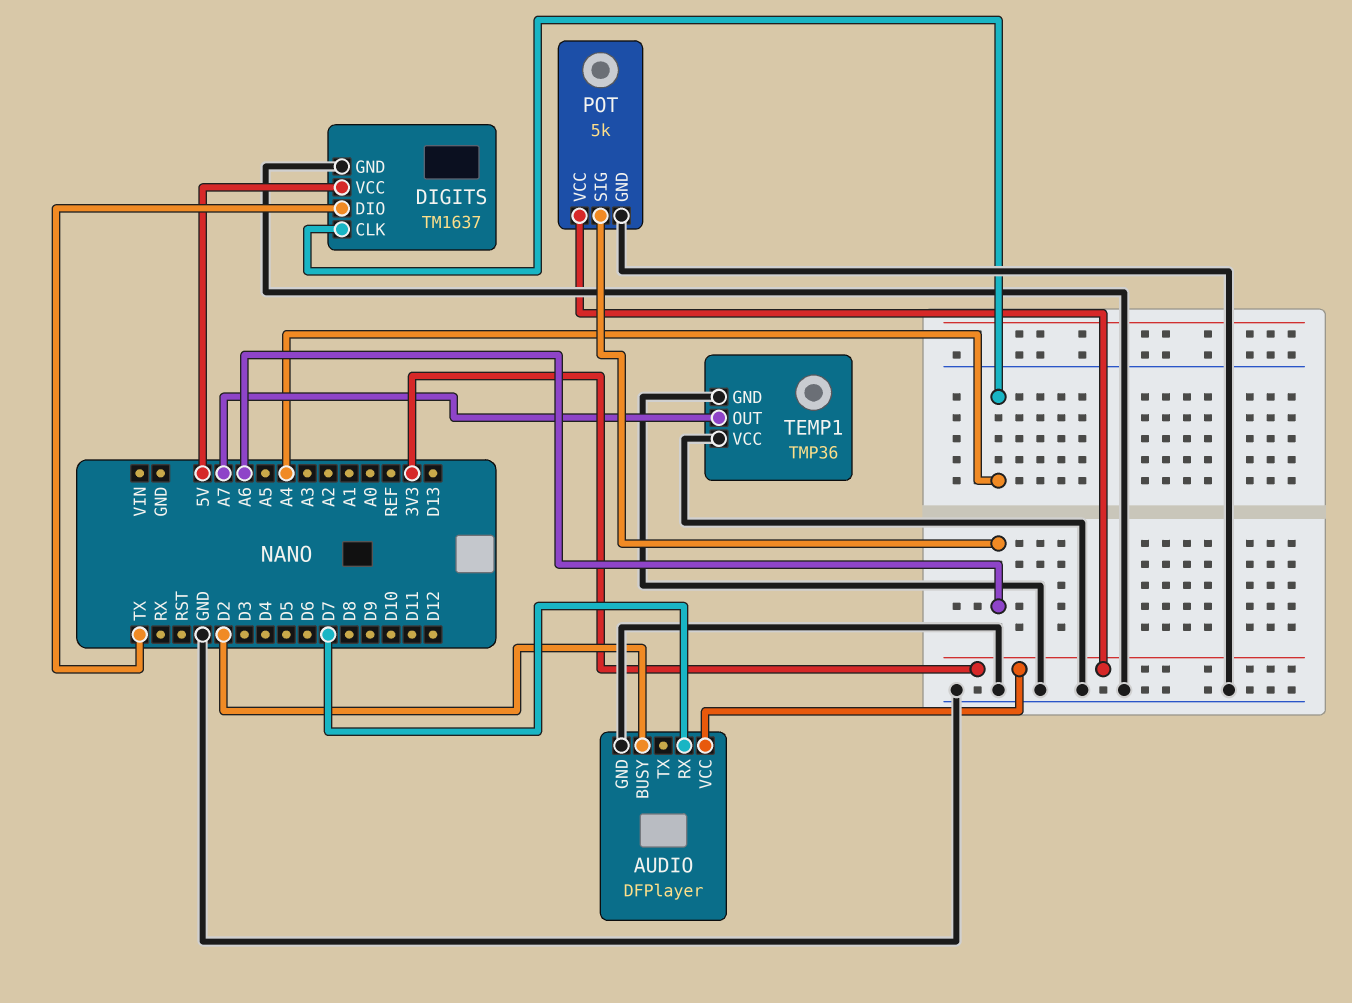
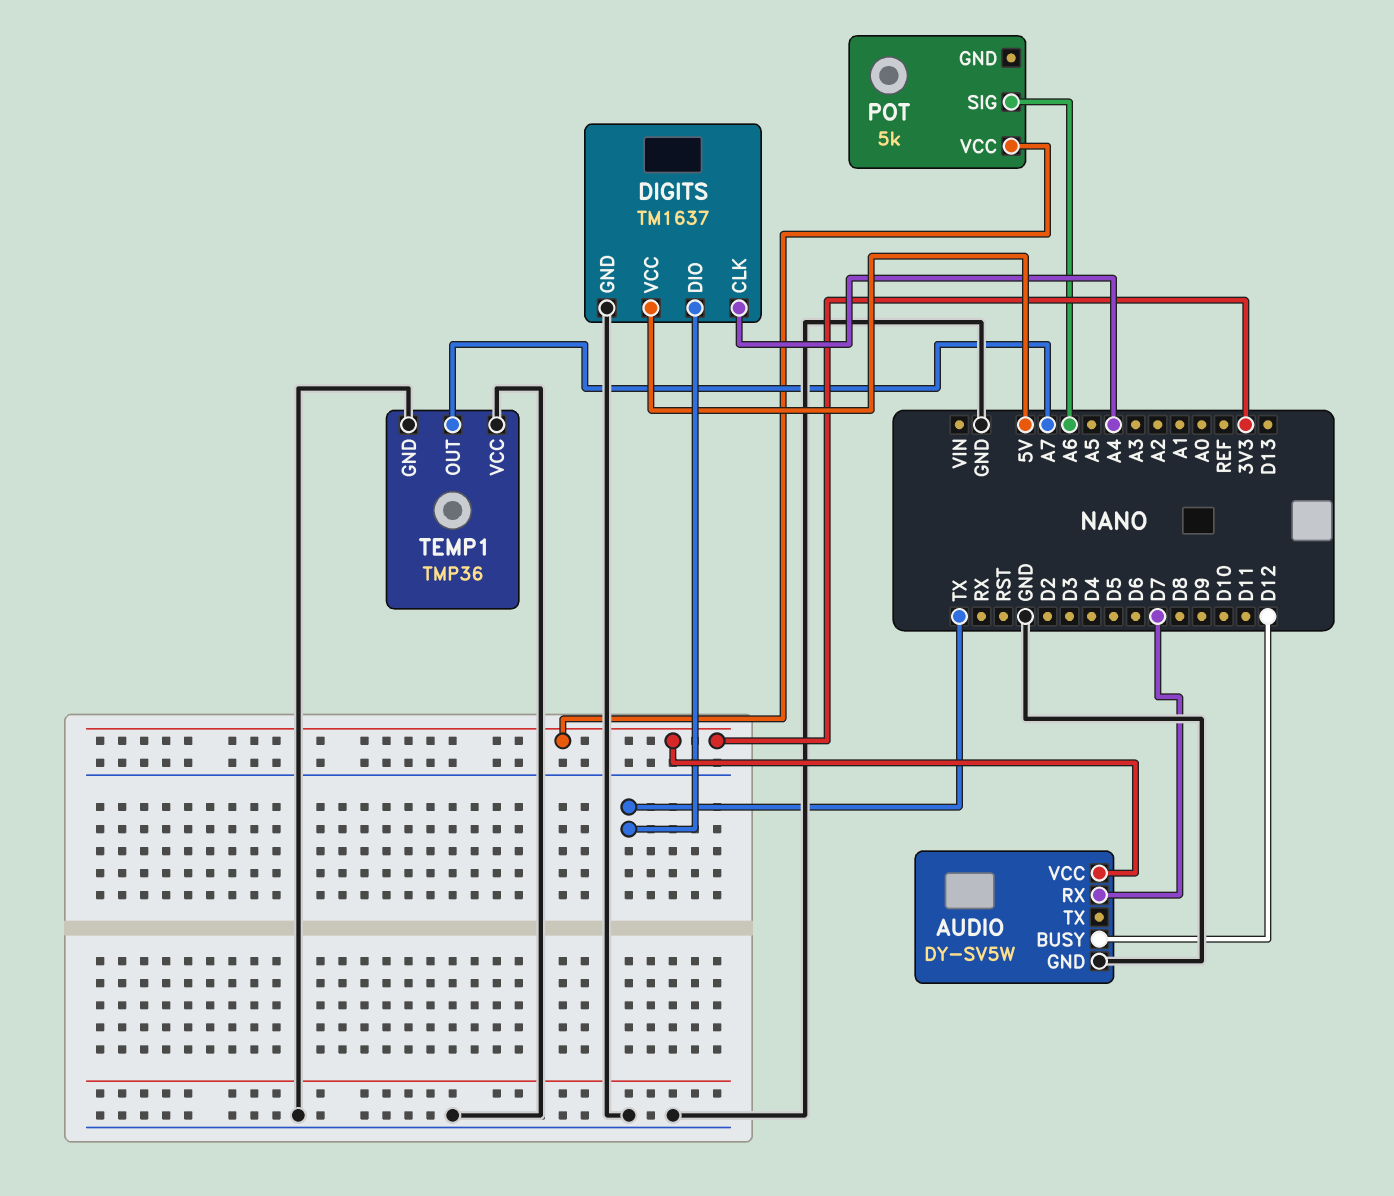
AUDIO: DFPlayer -> DY-SV5W
AUDIO pin BUSY: D2 -> D12
POT pin GND: GND -> none

